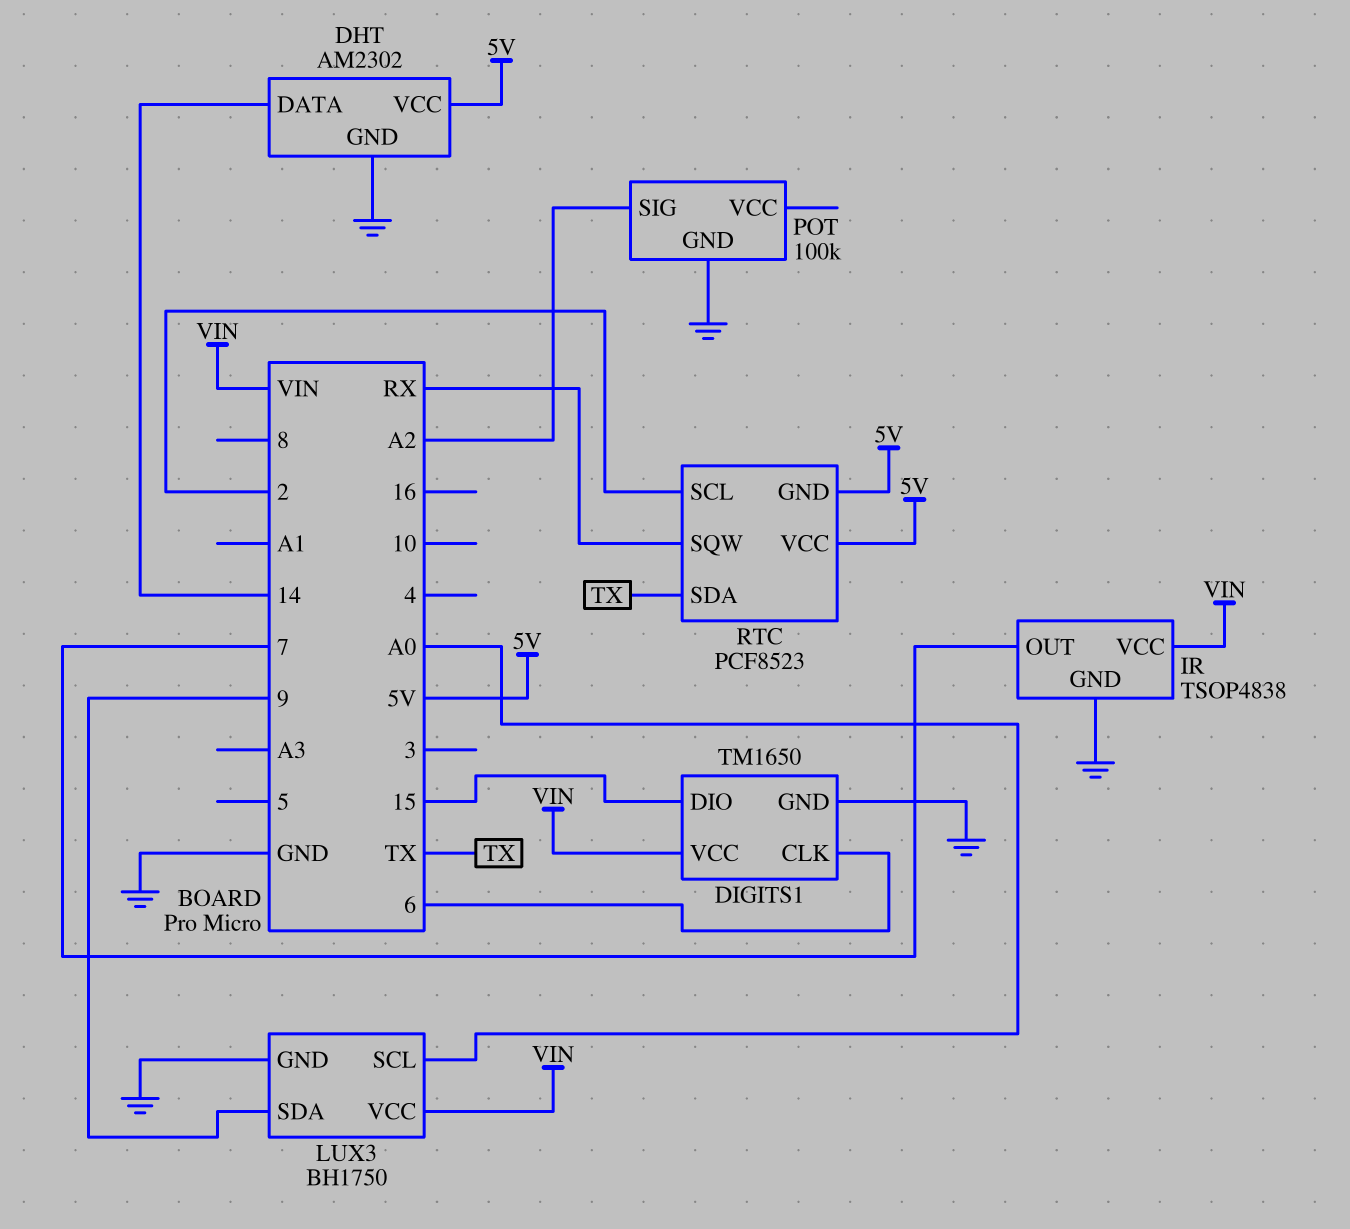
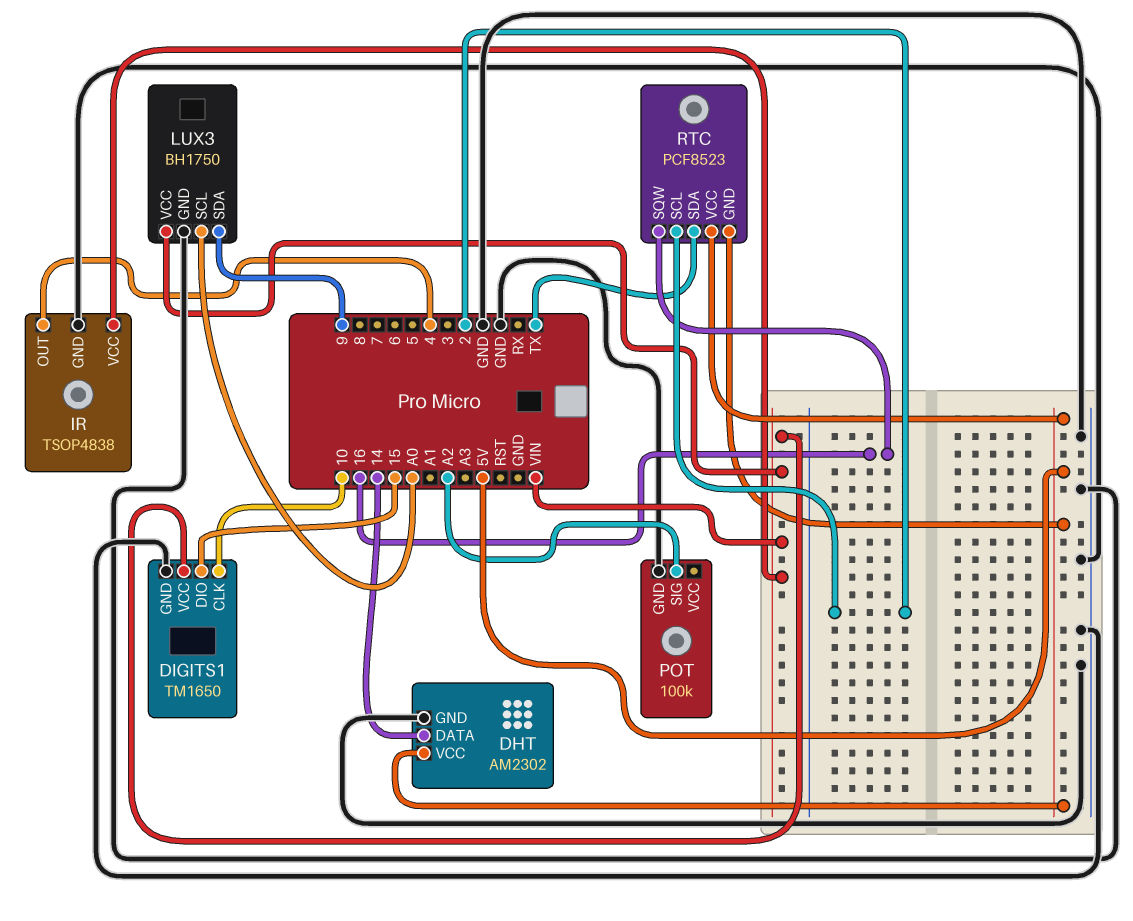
DIGITS1 pin CLK: 6 -> 10
IR pin OUT: 7 -> 4
RTC pin SQW: RX -> 16

